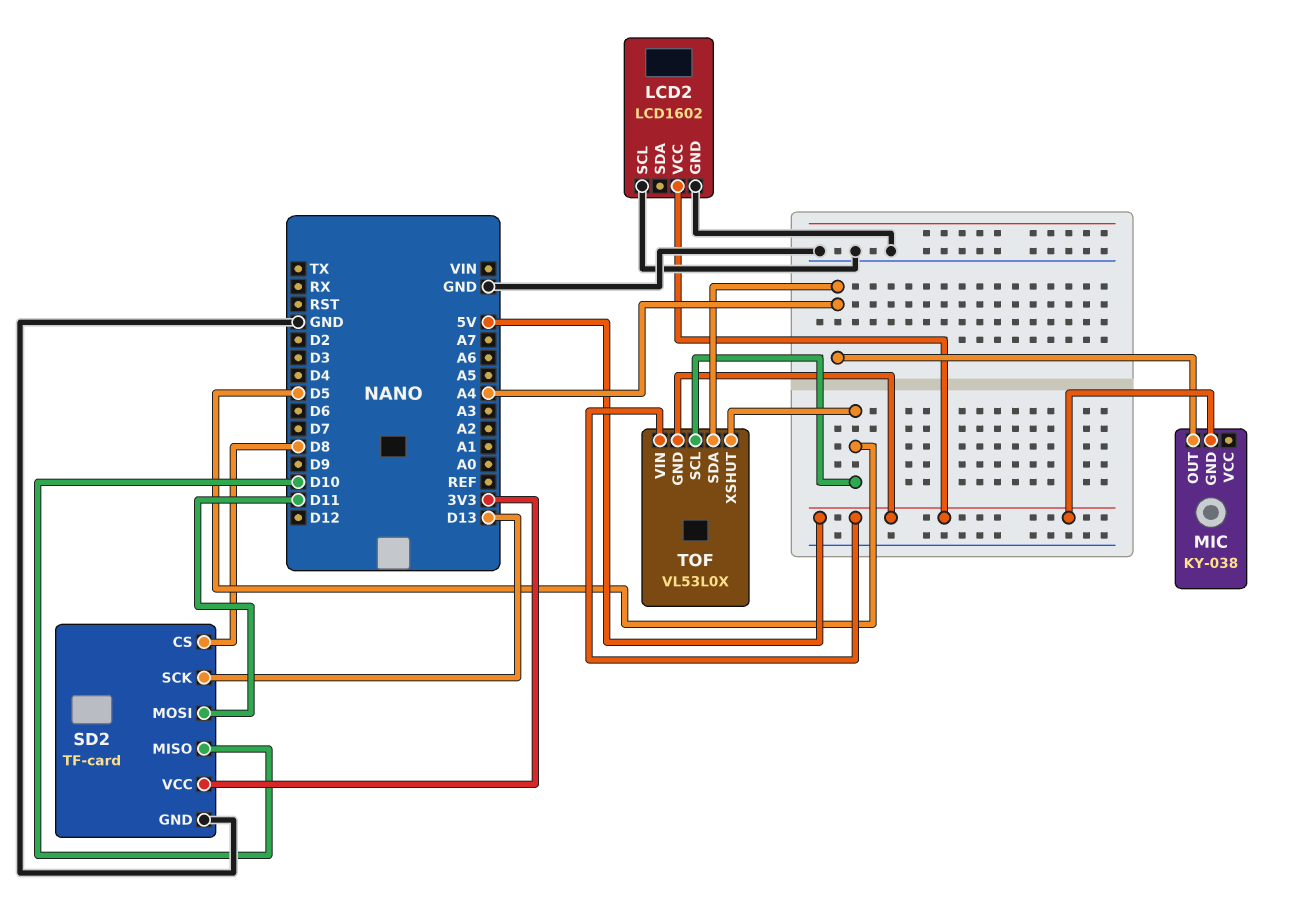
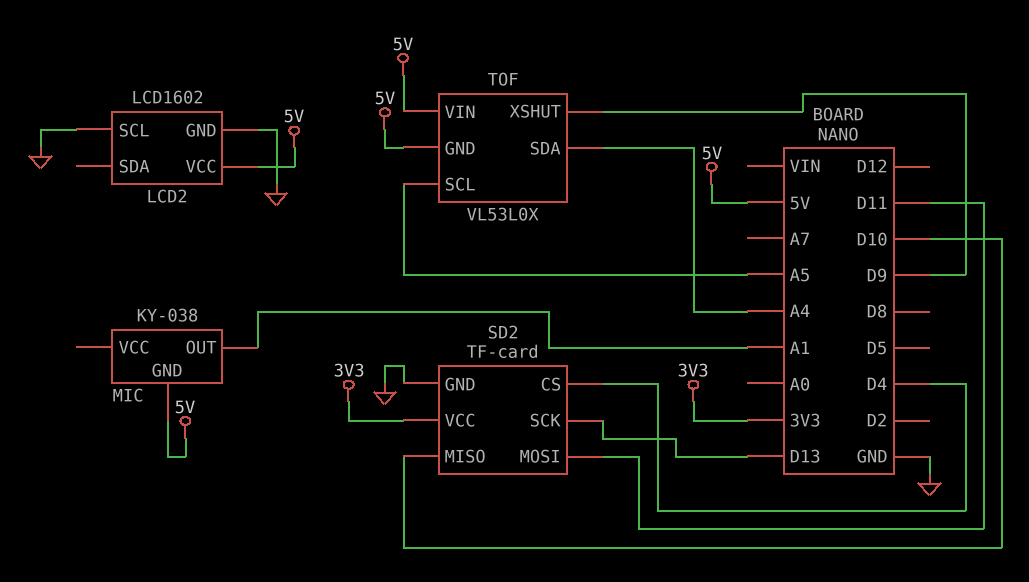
MIC pin OUT: A4 -> A1
SD2 pin CS: D8 -> D4
TOF pin SCL: D5 -> A5
TOF pin XSHUT: D5 -> D9

